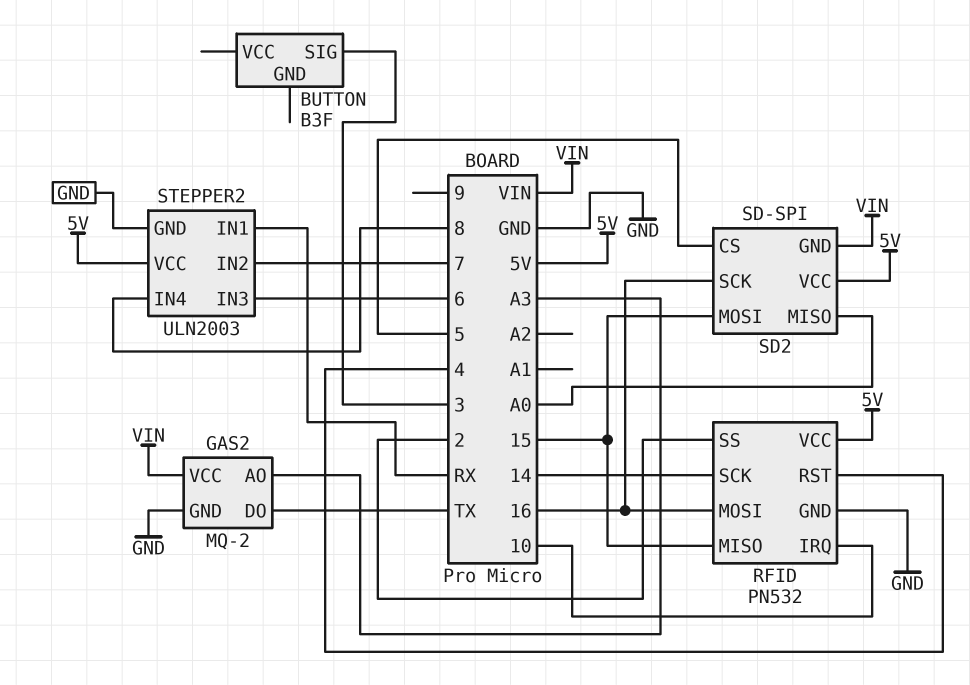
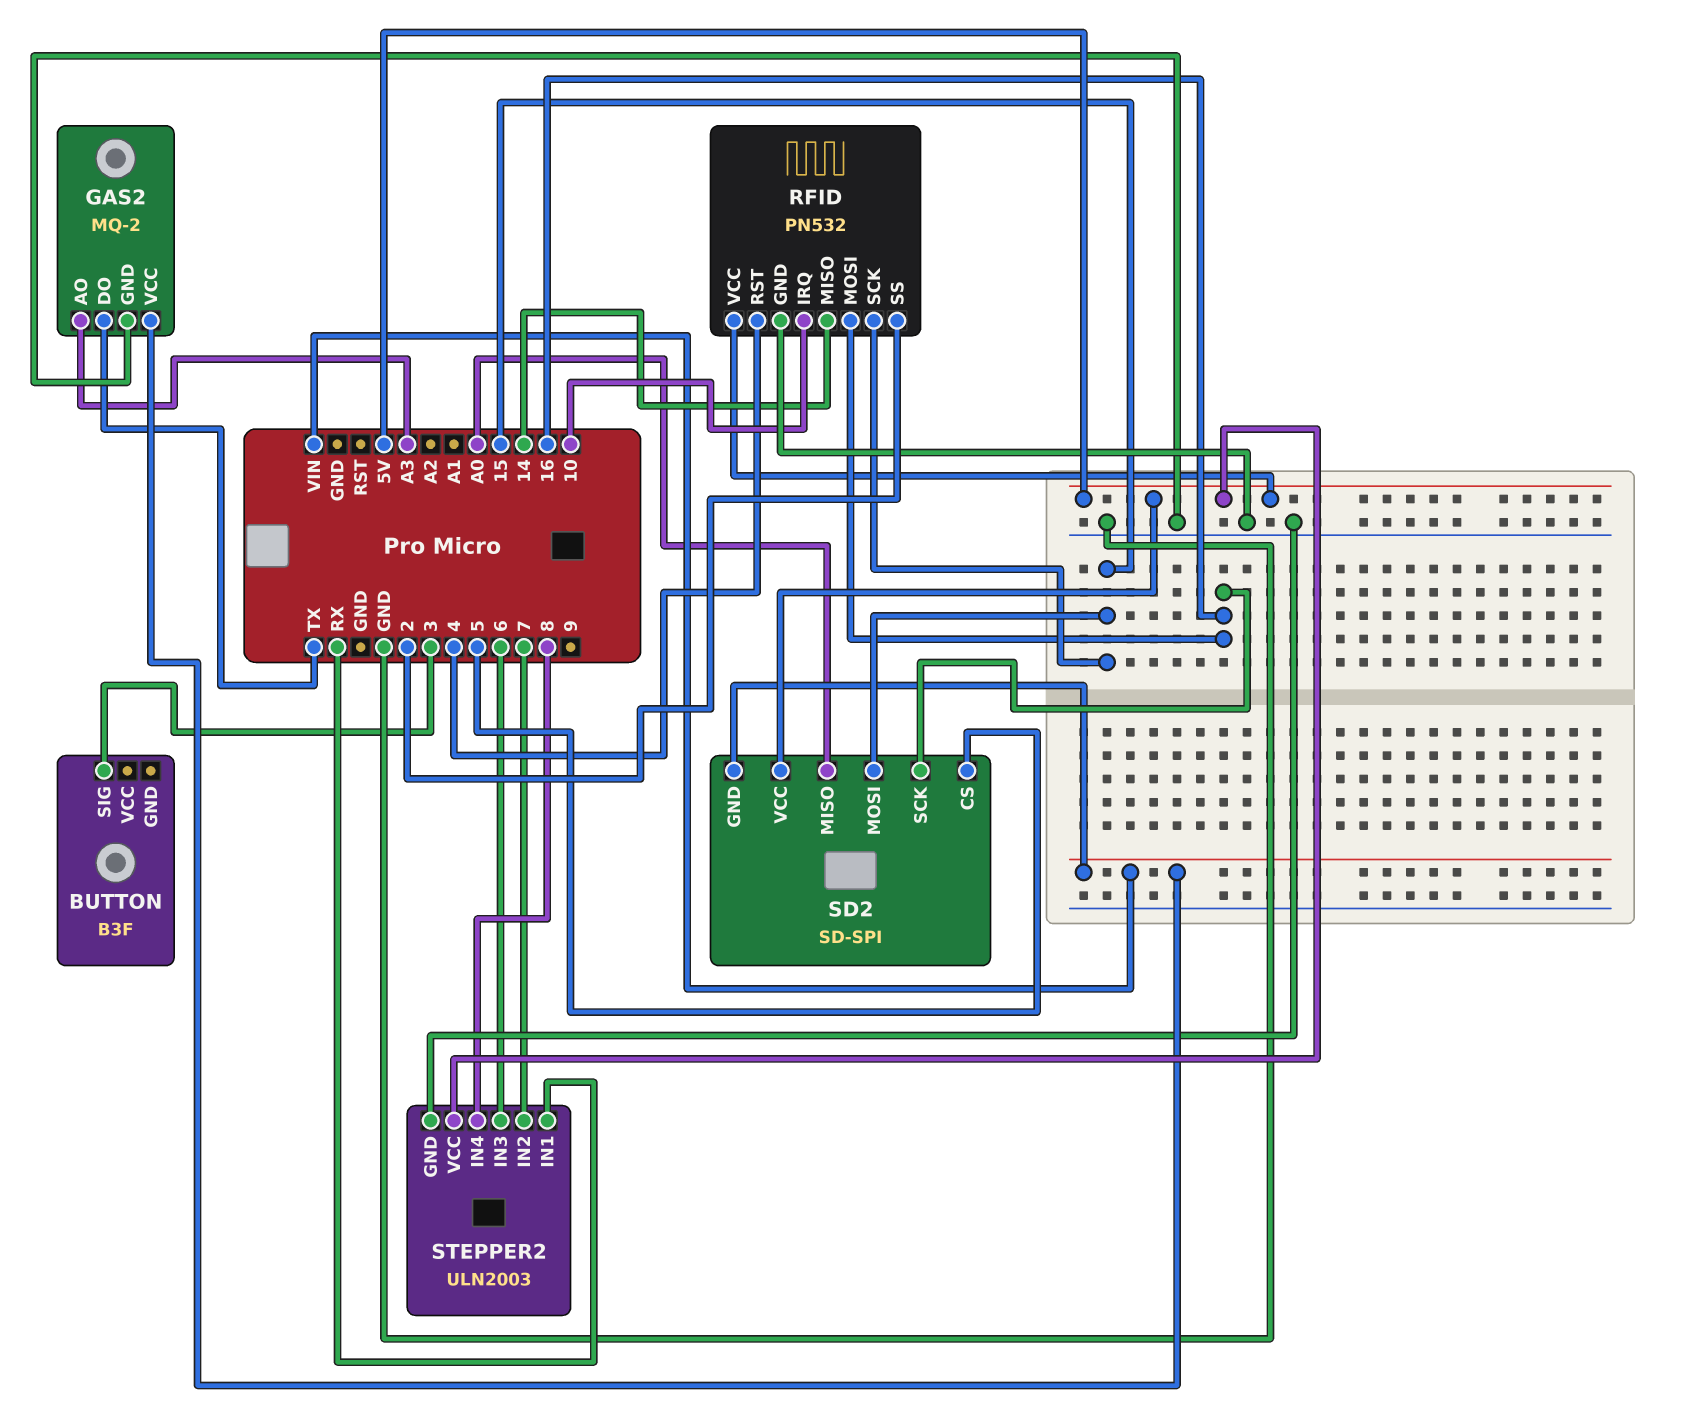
RFID pin MISO: 15 -> 14
RFID pin SCK: 14 -> 15

